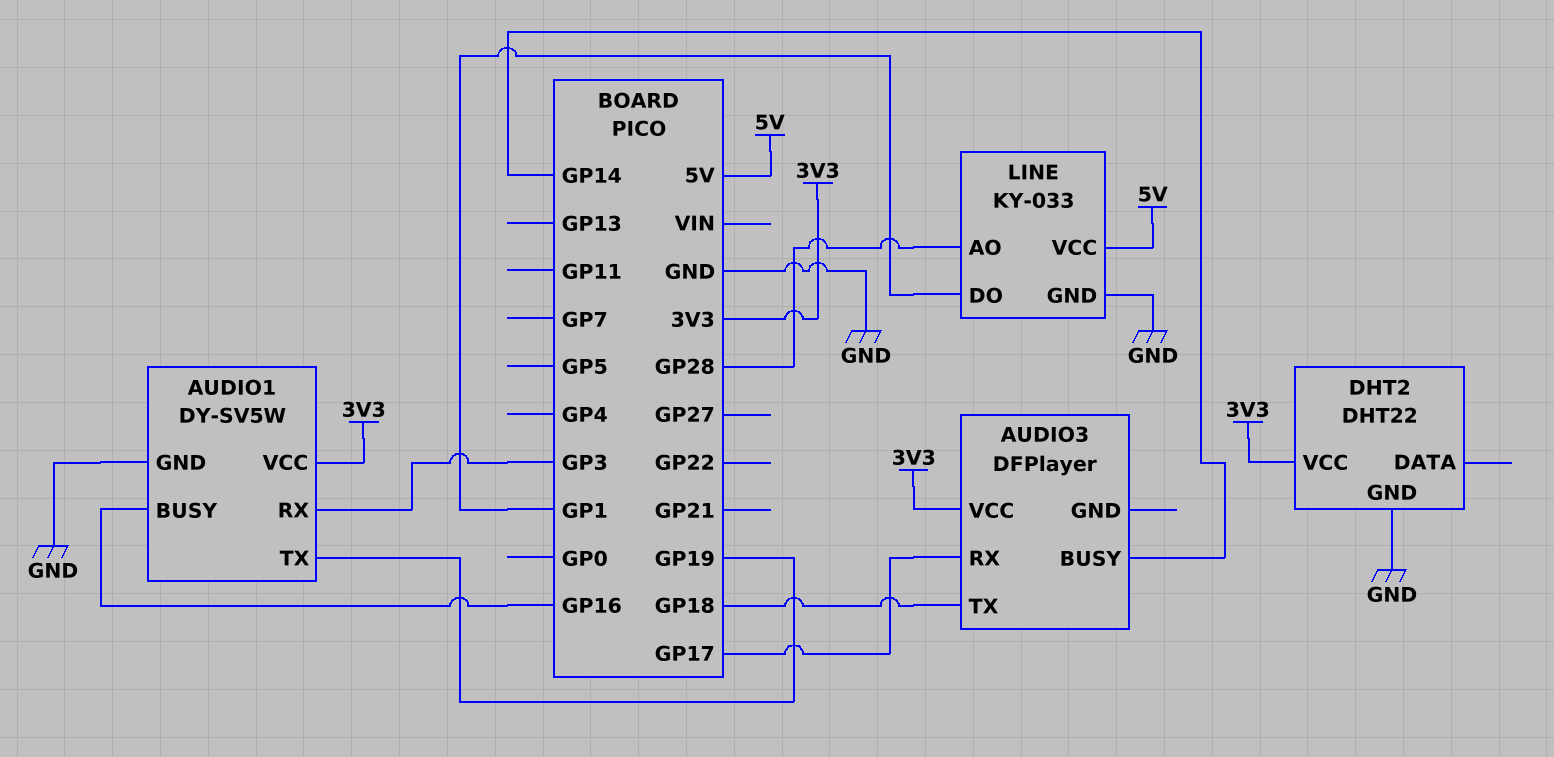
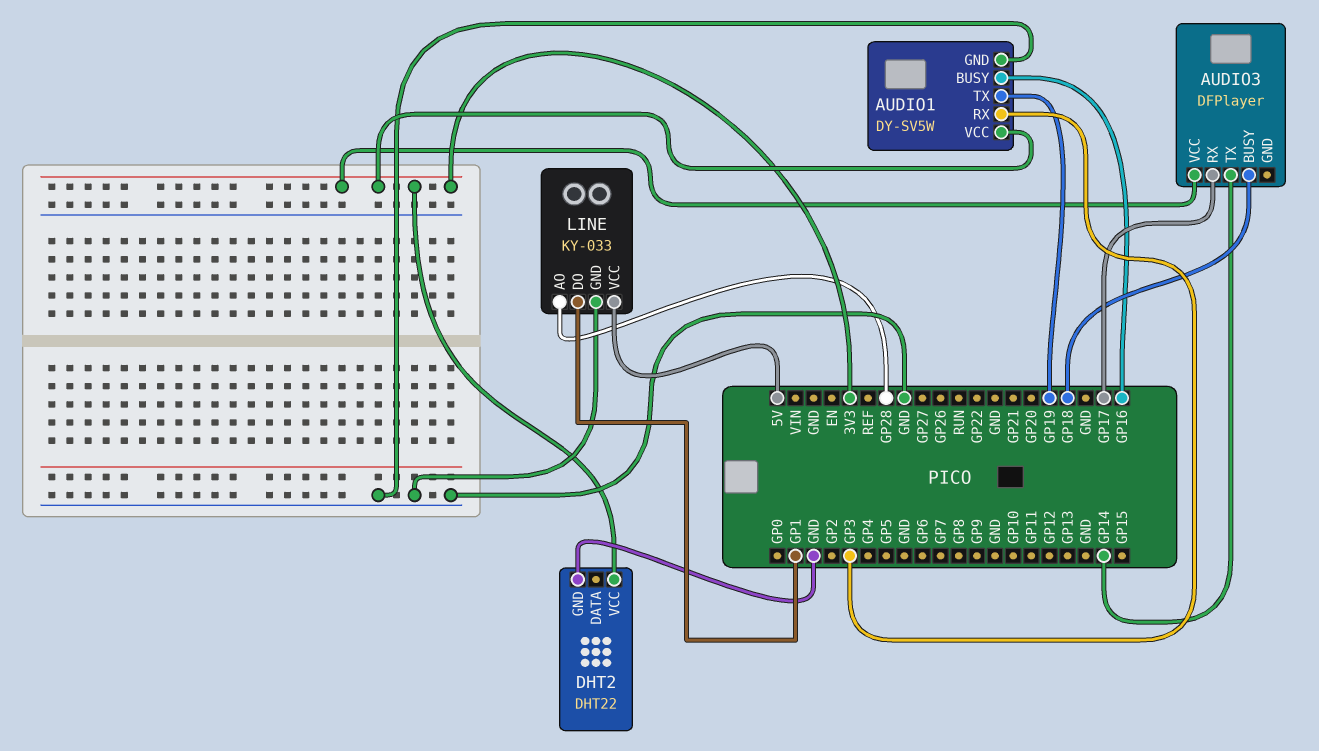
AUDIO3 pin BUSY: GP14 -> GP18
AUDIO3 pin TX: GP18 -> GP14

